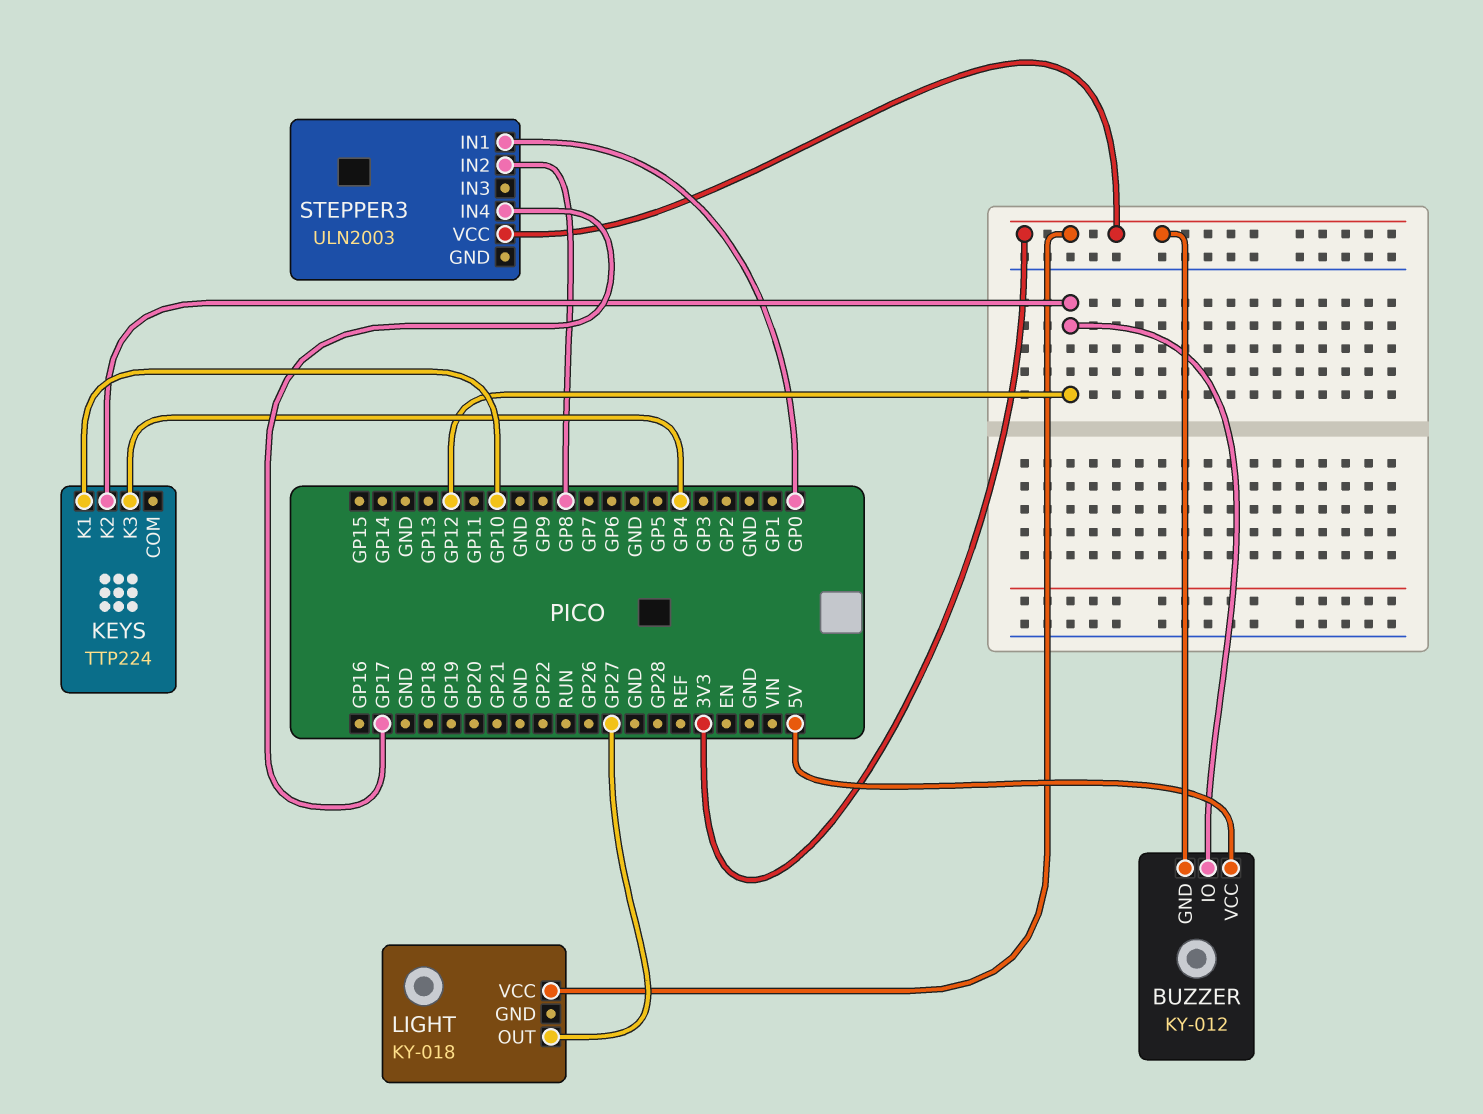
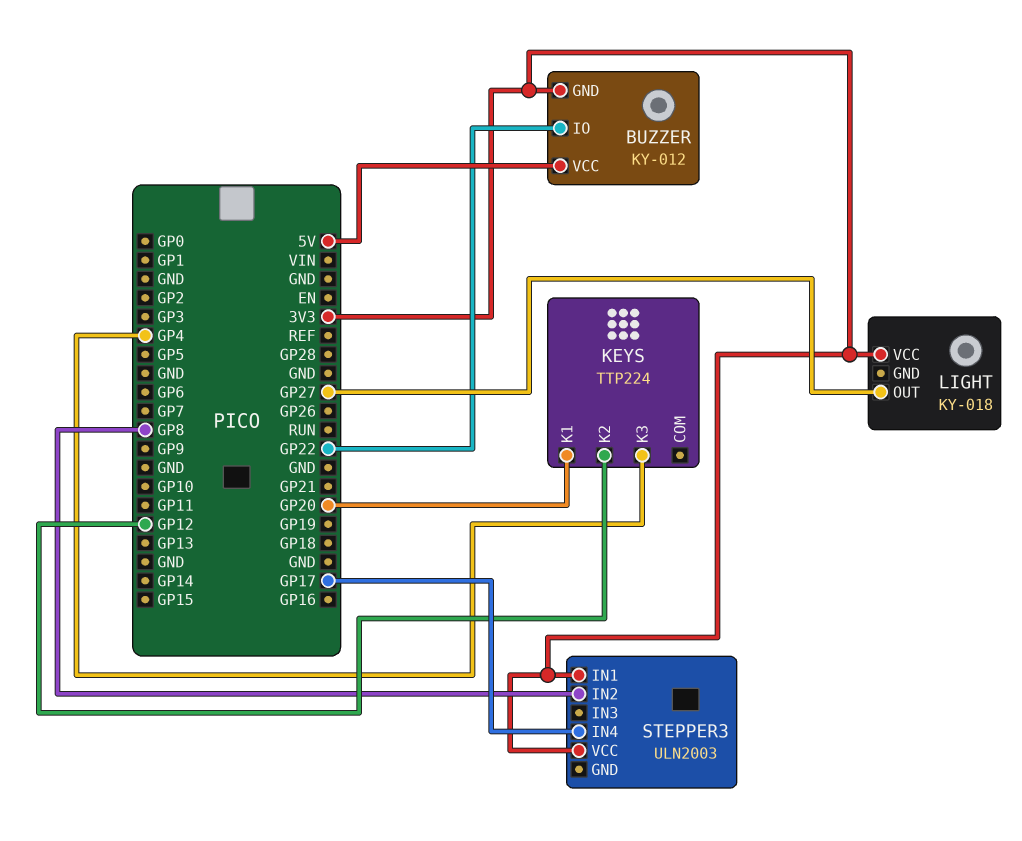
BUZZER pin IO: GP12 -> GP22
KEYS pin K1: GP10 -> GP20
STEPPER3 pin IN1: GP0 -> 3V3

